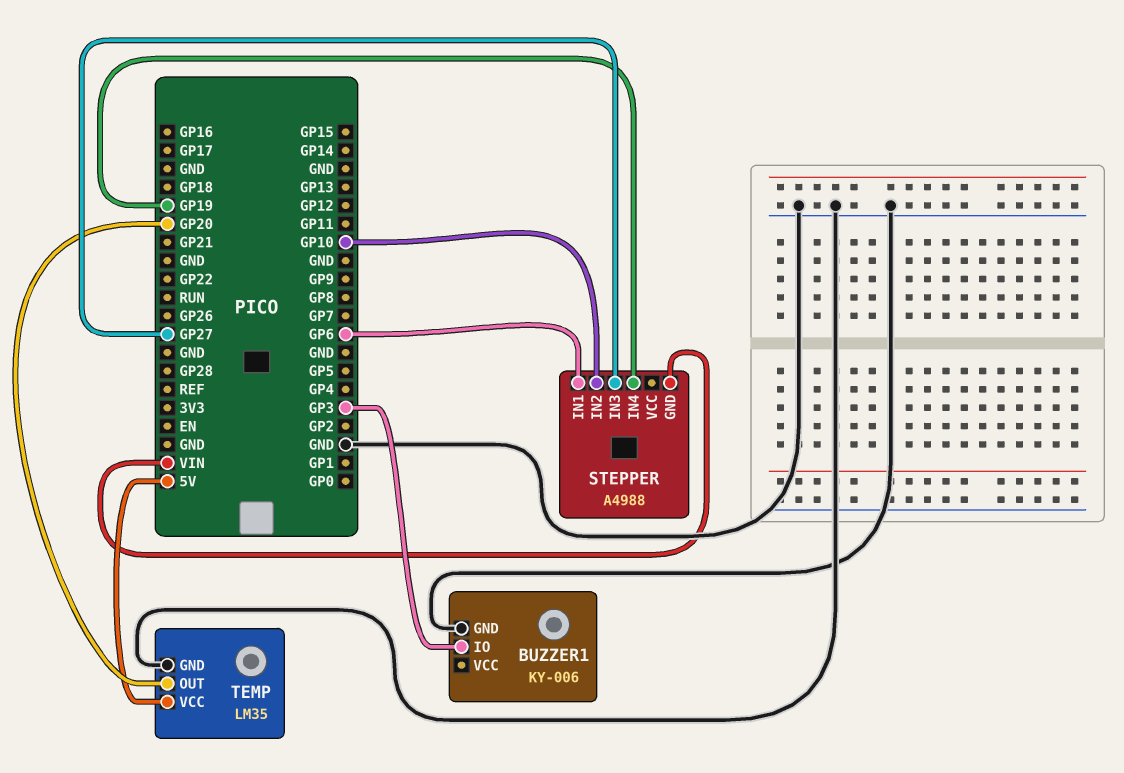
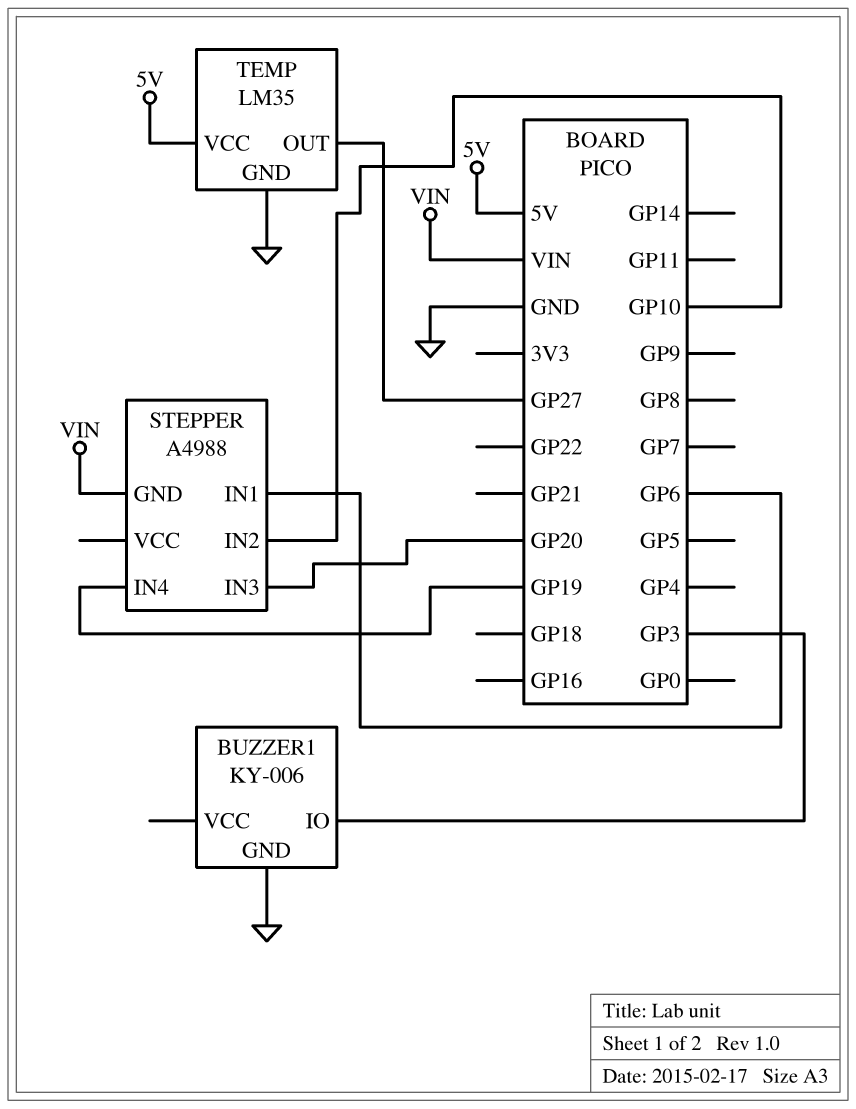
STEPPER pin IN3: GP27 -> GP20
TEMP pin OUT: GP20 -> GP27

